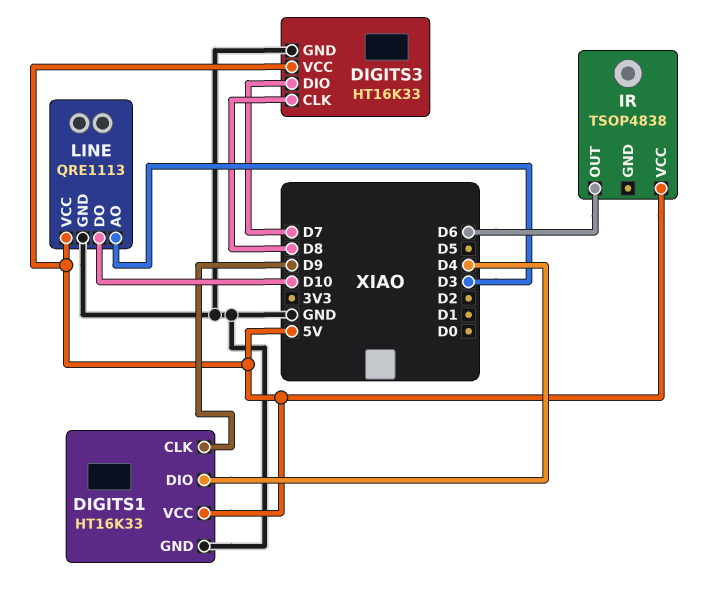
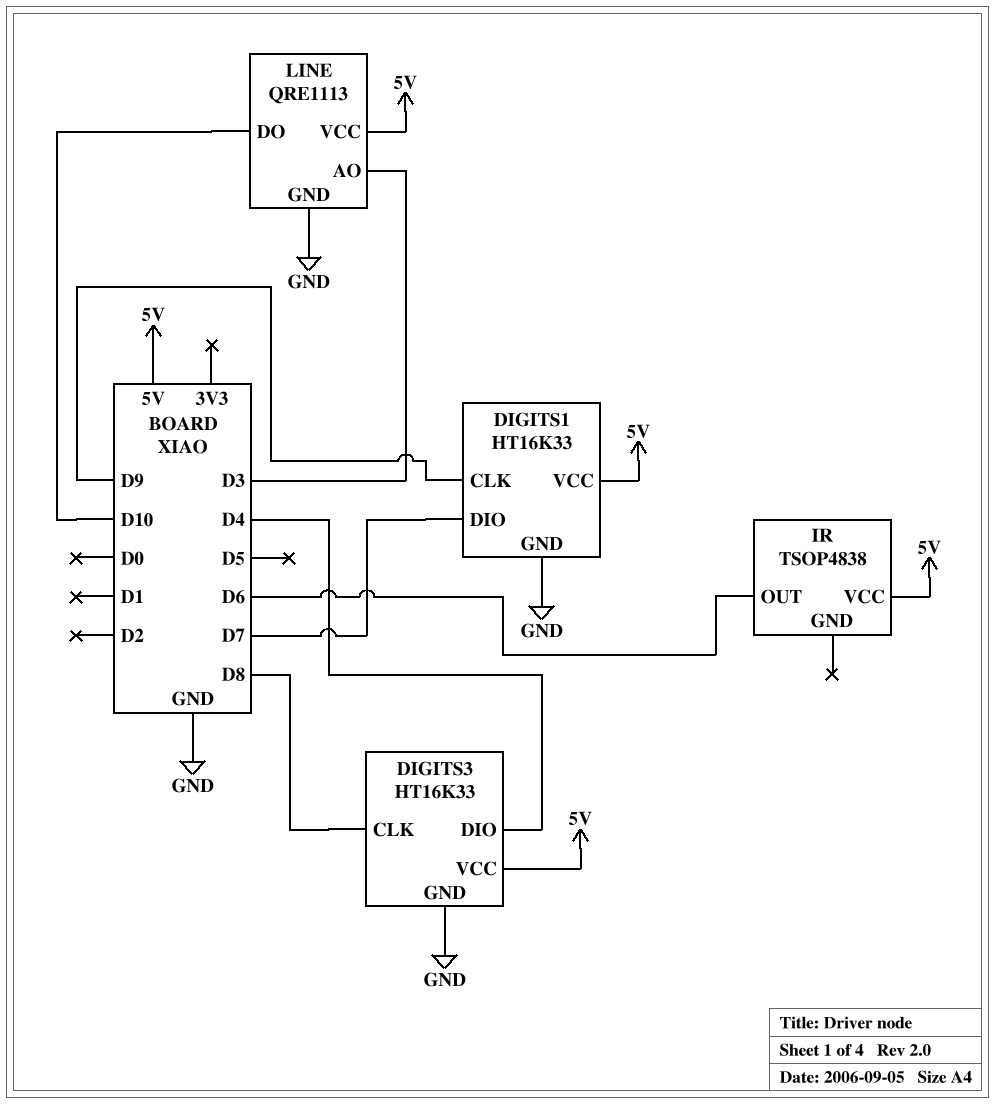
DIGITS1 pin DIO: D4 -> D7
DIGITS3 pin DIO: D7 -> D4

